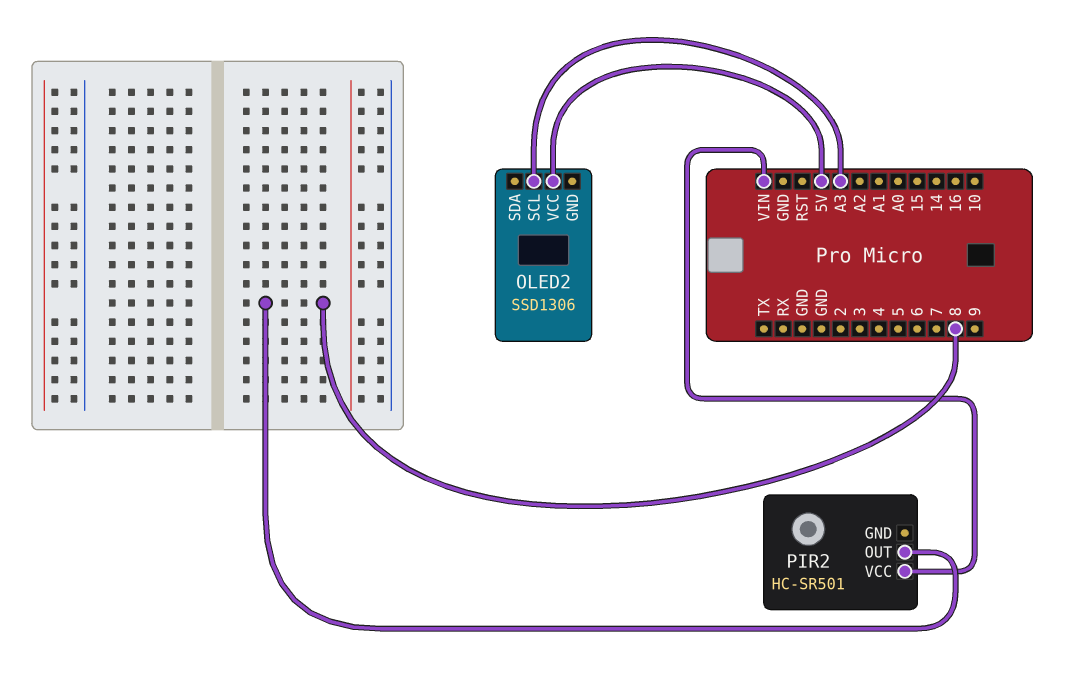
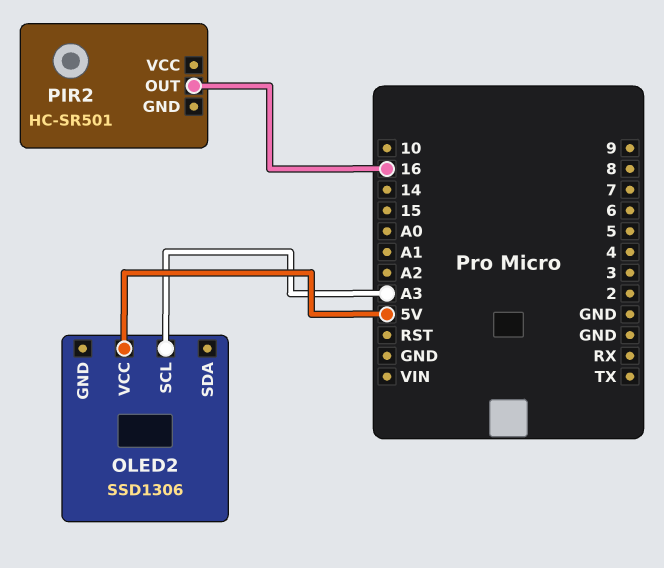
PIR2 pin OUT: 8 -> 16
PIR2 pin VCC: VIN -> none

